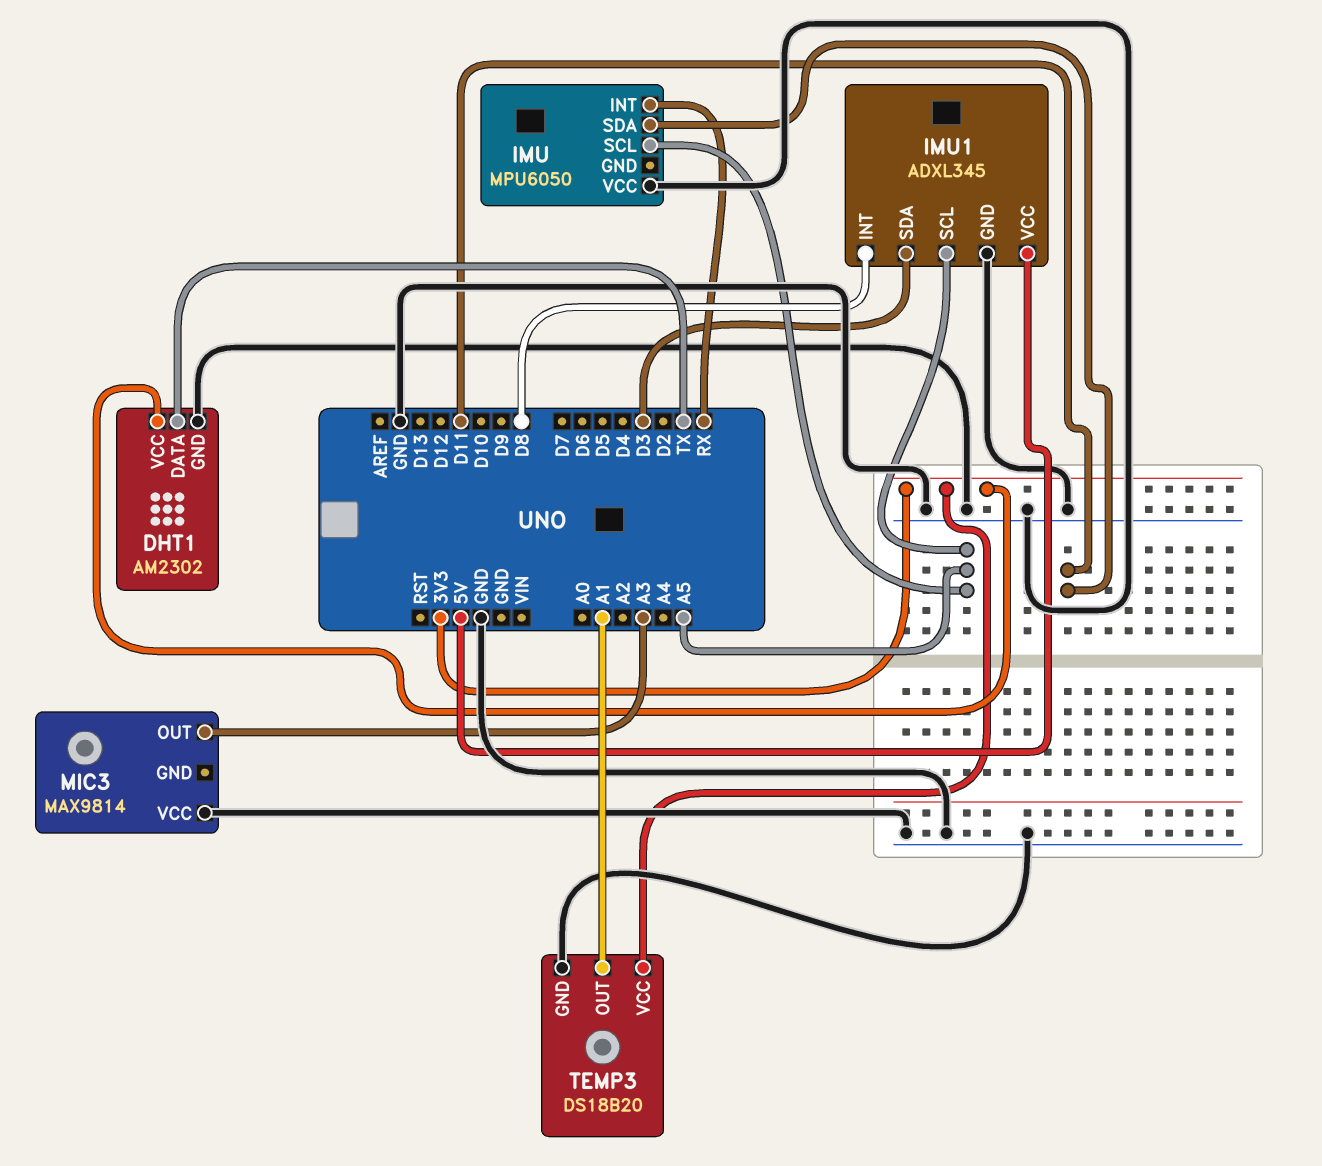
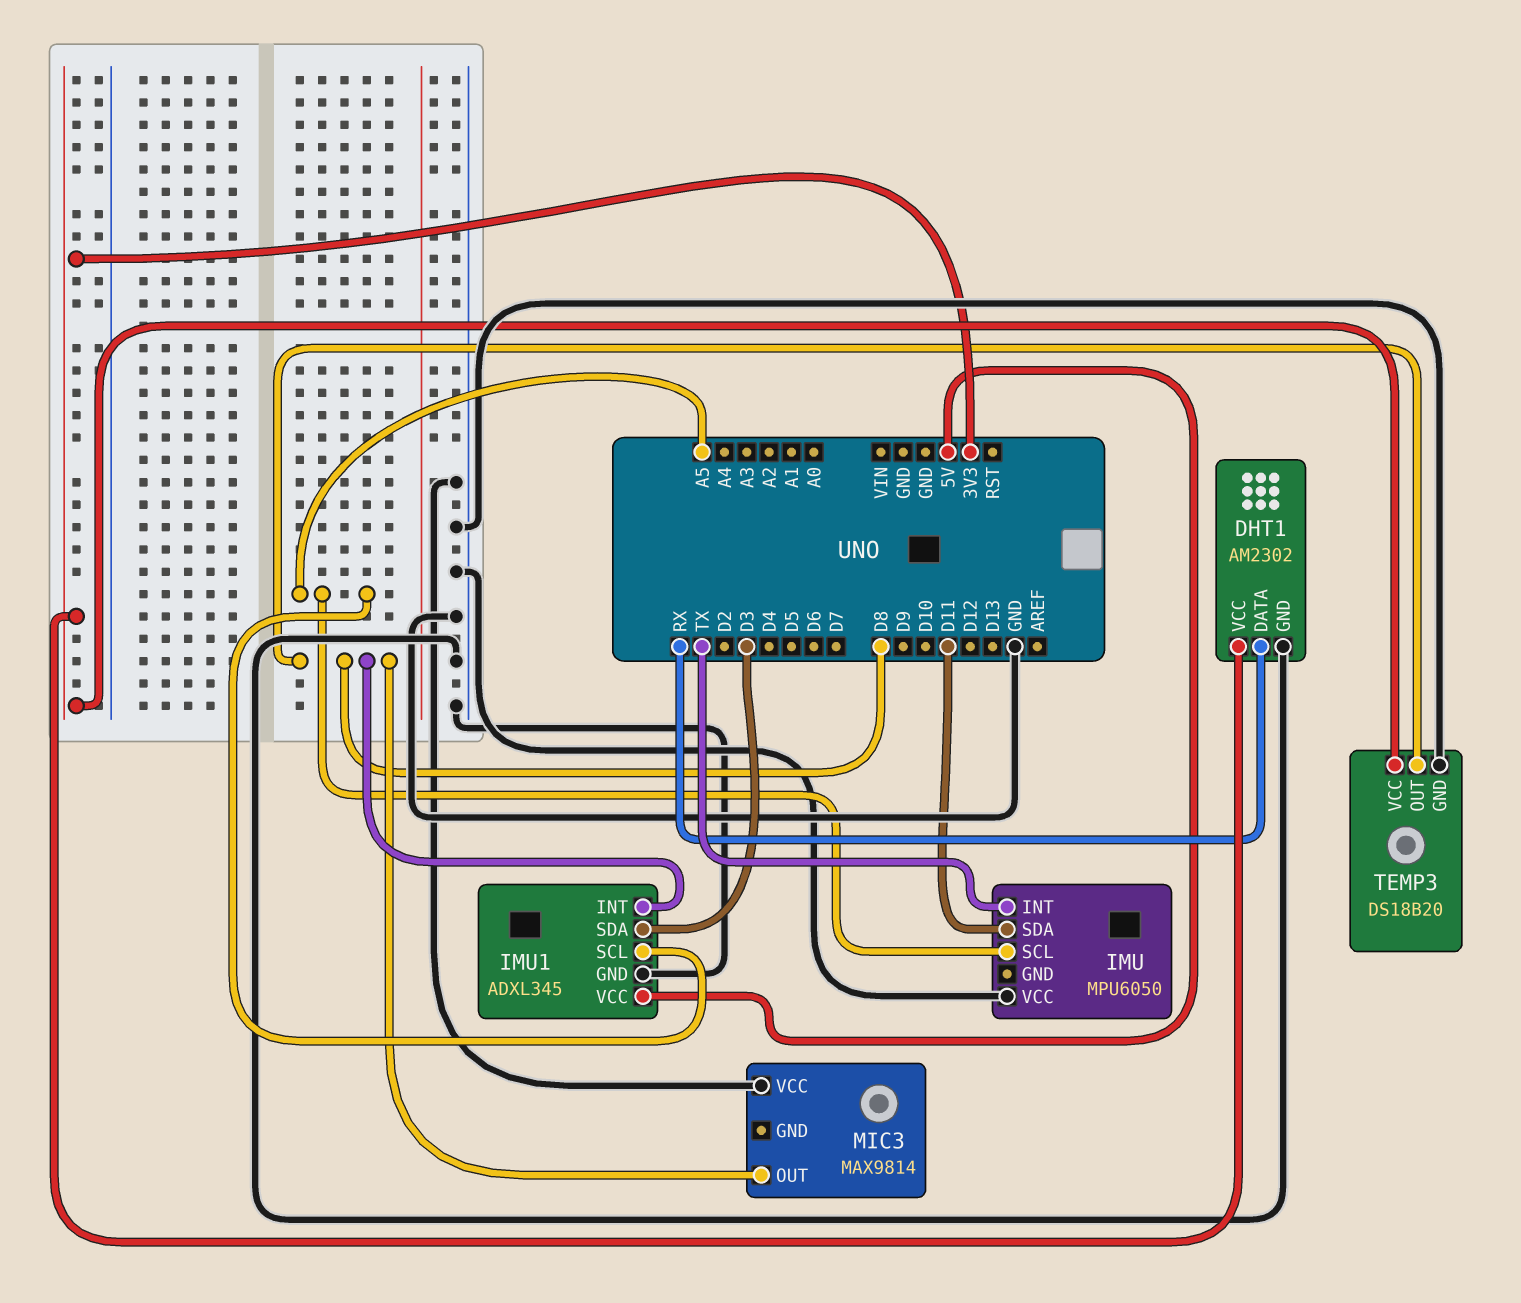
DHT1 pin DATA: TX -> RX
IMU pin INT: RX -> TX
MIC3 pin OUT: A3 -> D8
TEMP3 pin OUT: A1 -> D8

